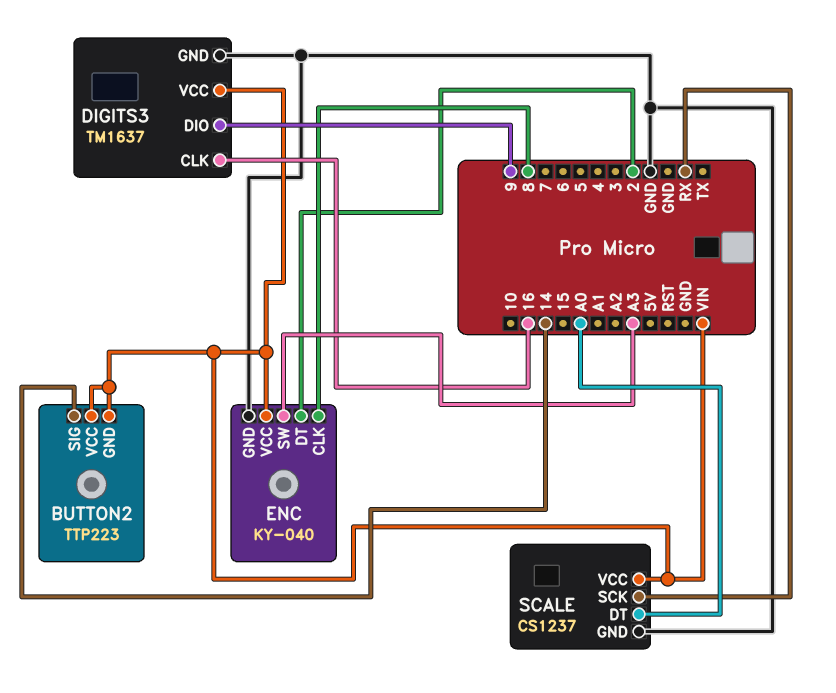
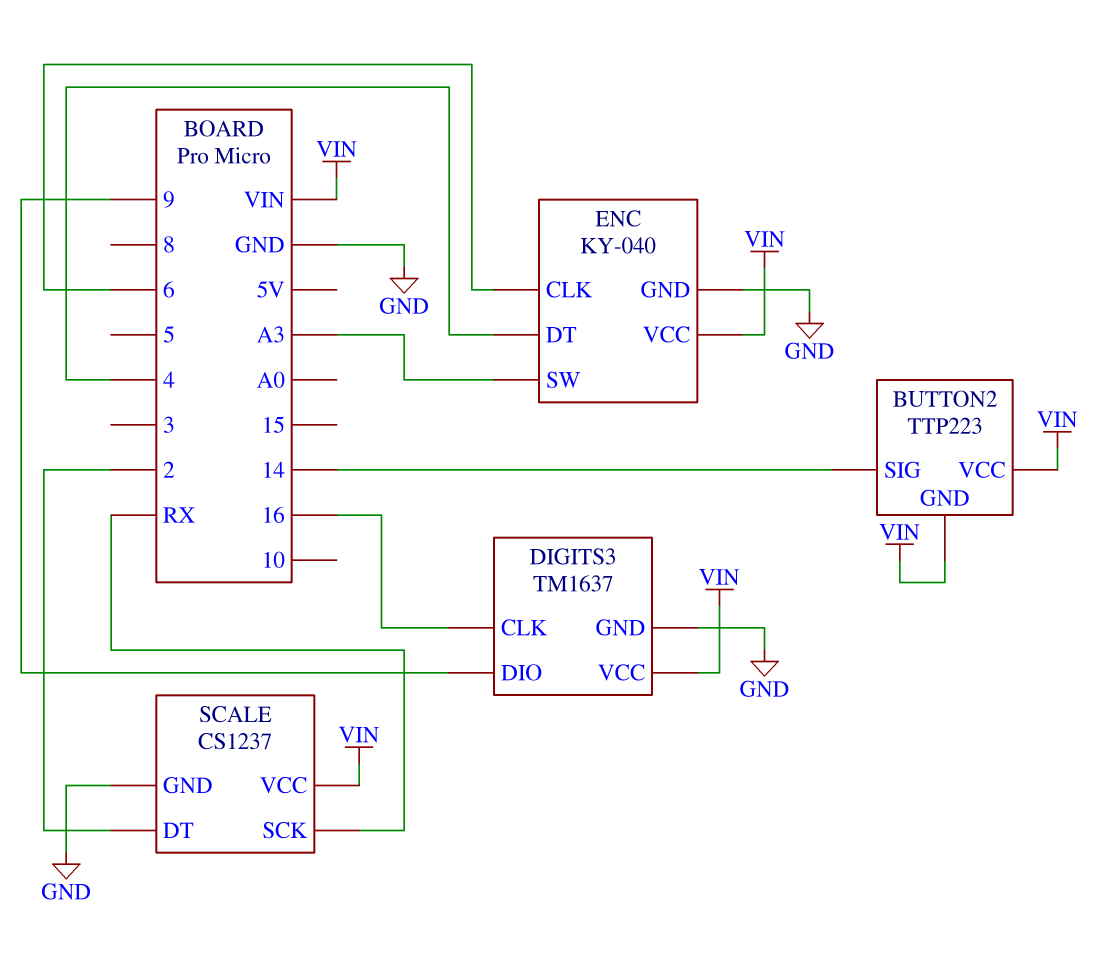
ENC pin CLK: 8 -> 6
ENC pin DT: 2 -> 4
SCALE pin DT: A0 -> 2

